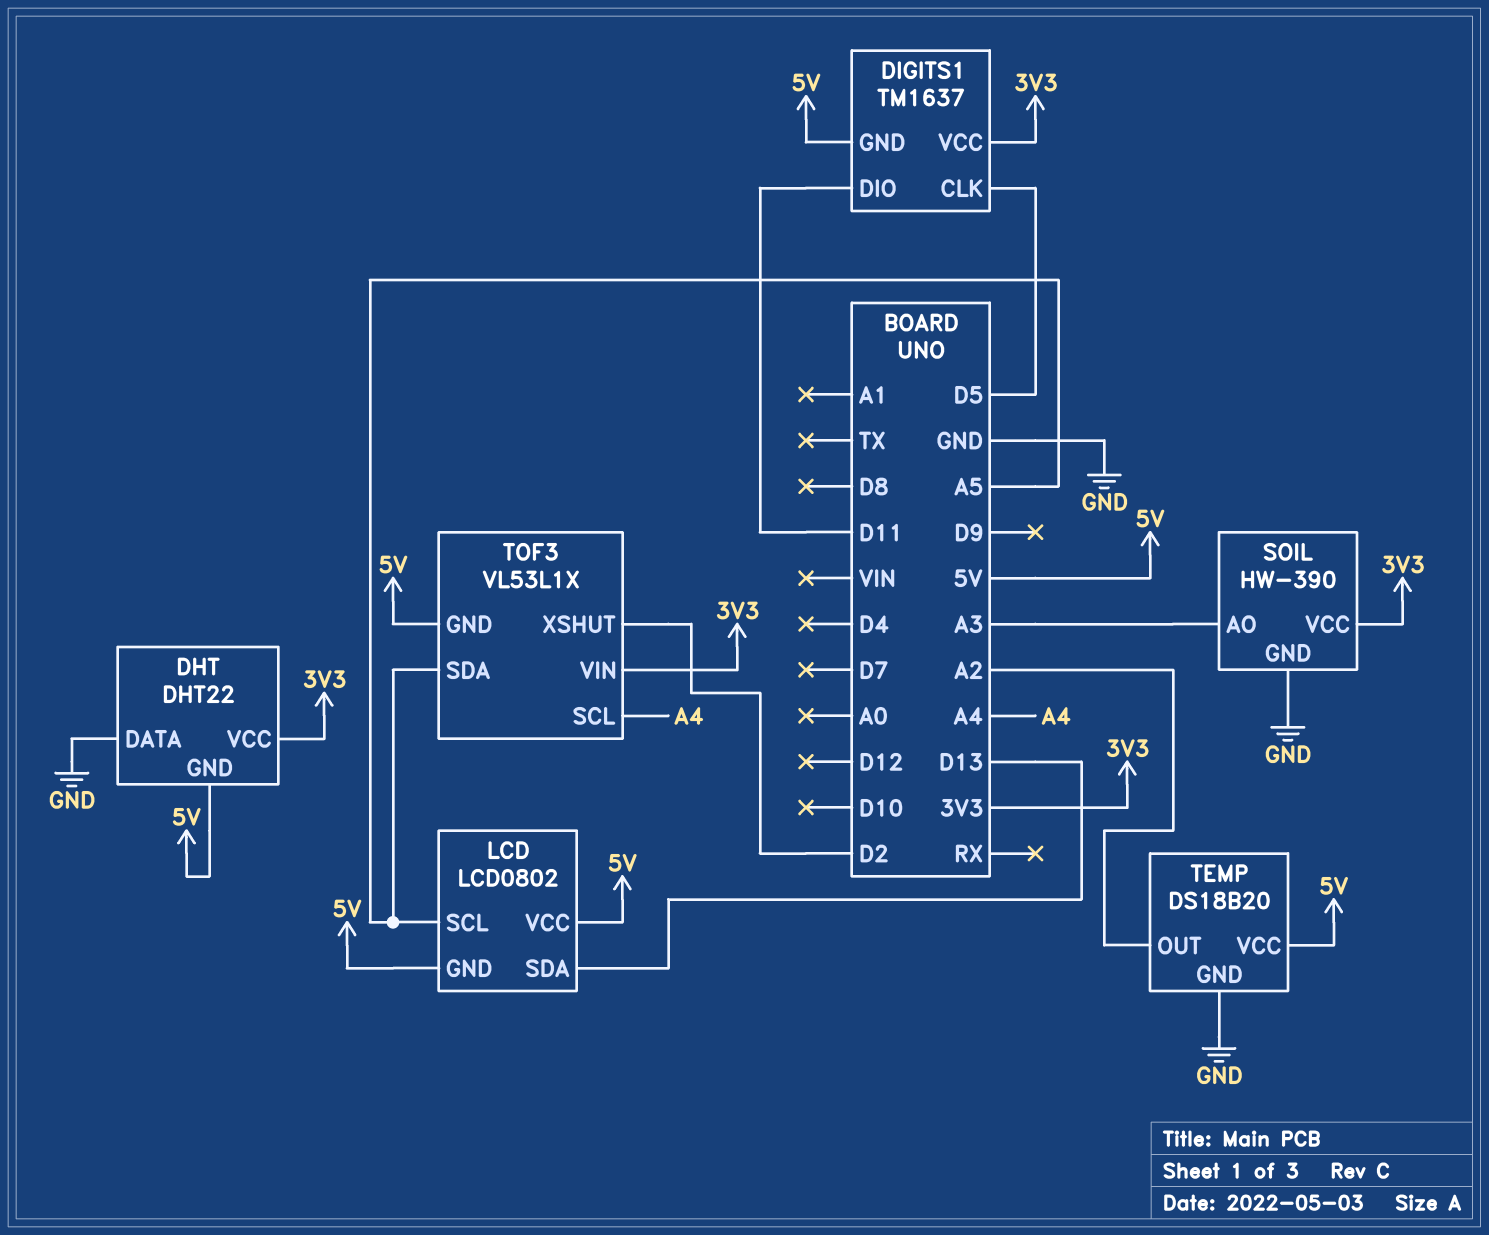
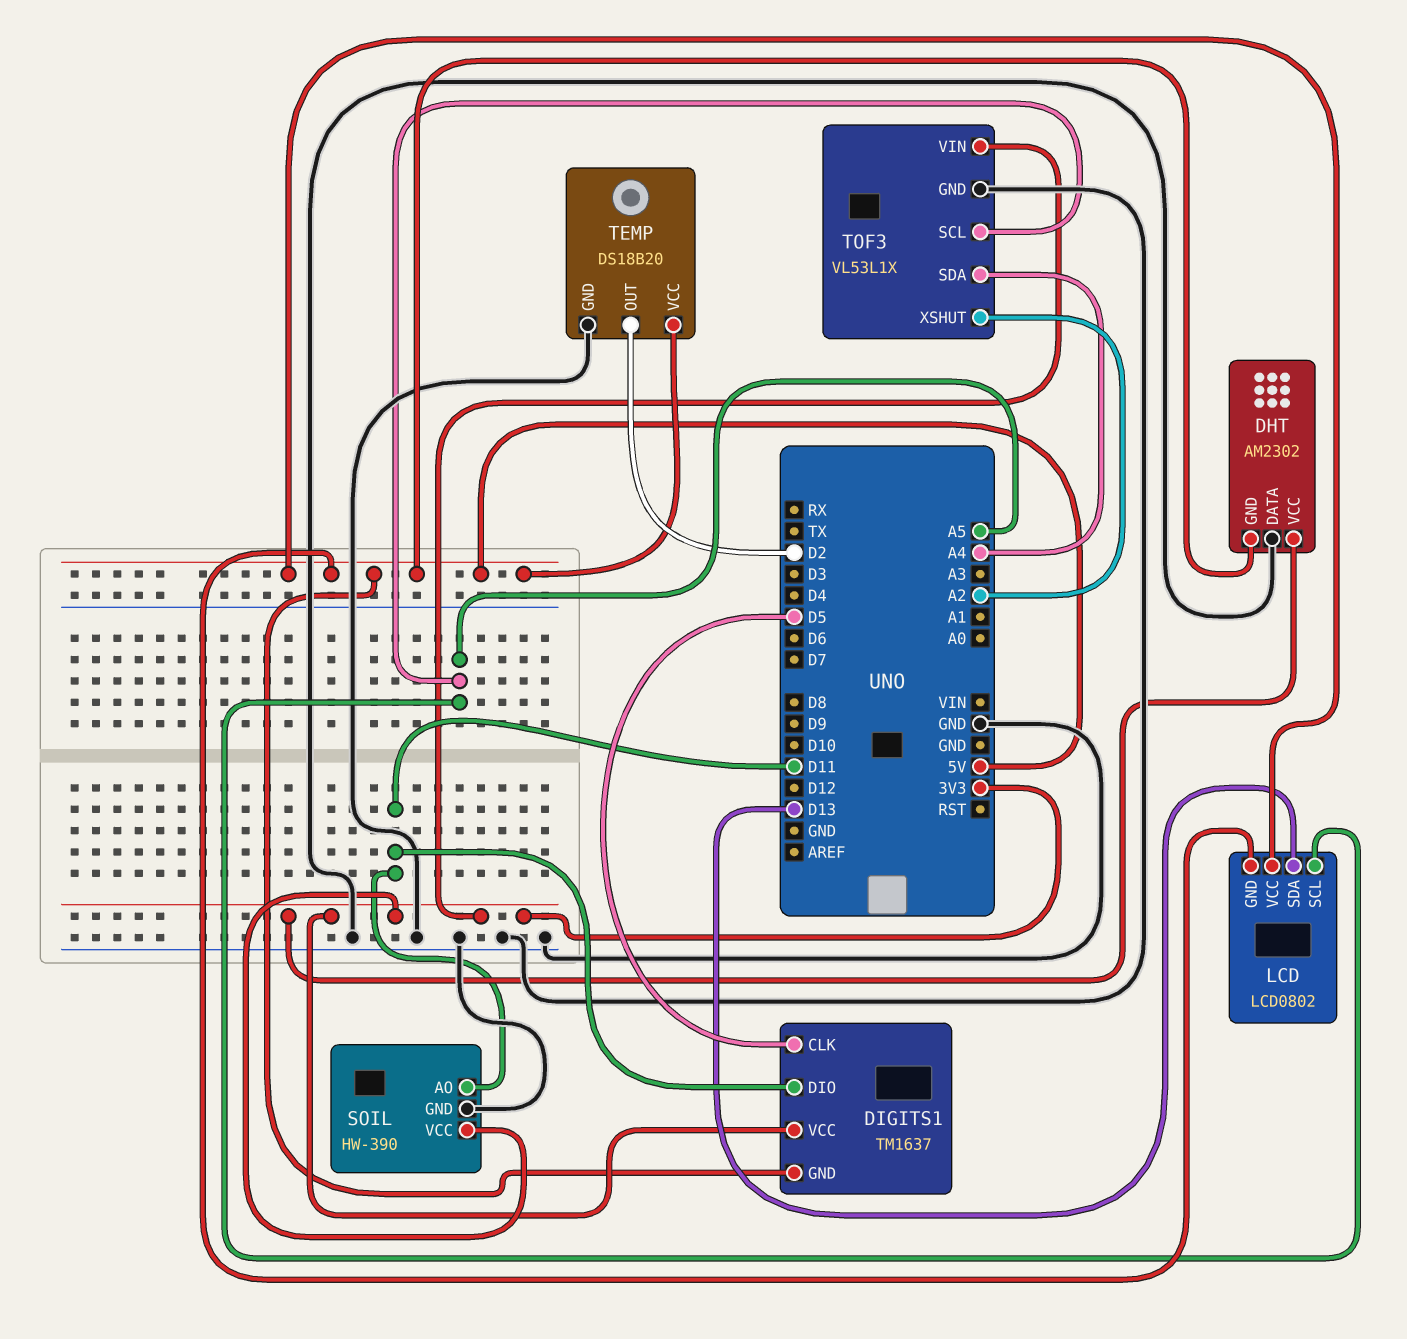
DHT: DHT22 -> AM2302
SOIL pin AO: A3 -> D11
TEMP pin OUT: A2 -> D2
TOF3 pin GND: 5V -> GND
TOF3 pin SCL: A4 -> A5
TOF3 pin SDA: A5 -> A4
TOF3 pin XSHUT: D2 -> A2

